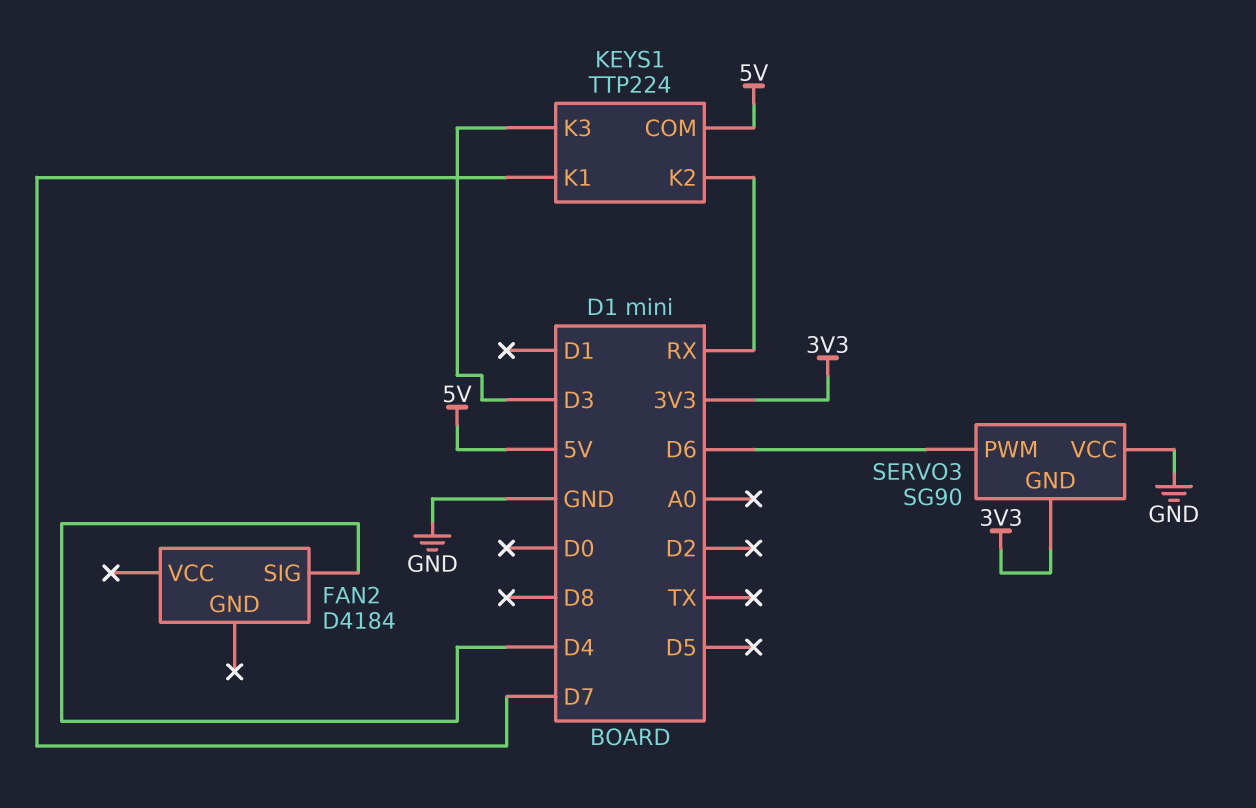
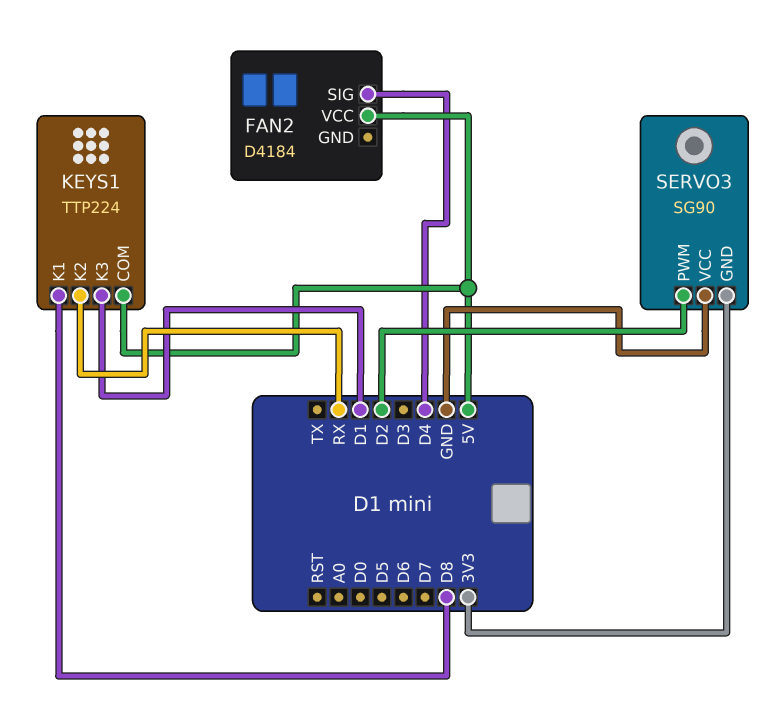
FAN2 pin VCC: none -> 5V
KEYS1 pin K1: D7 -> D8
KEYS1 pin K3: D3 -> D1
SERVO3 pin PWM: D6 -> D2

